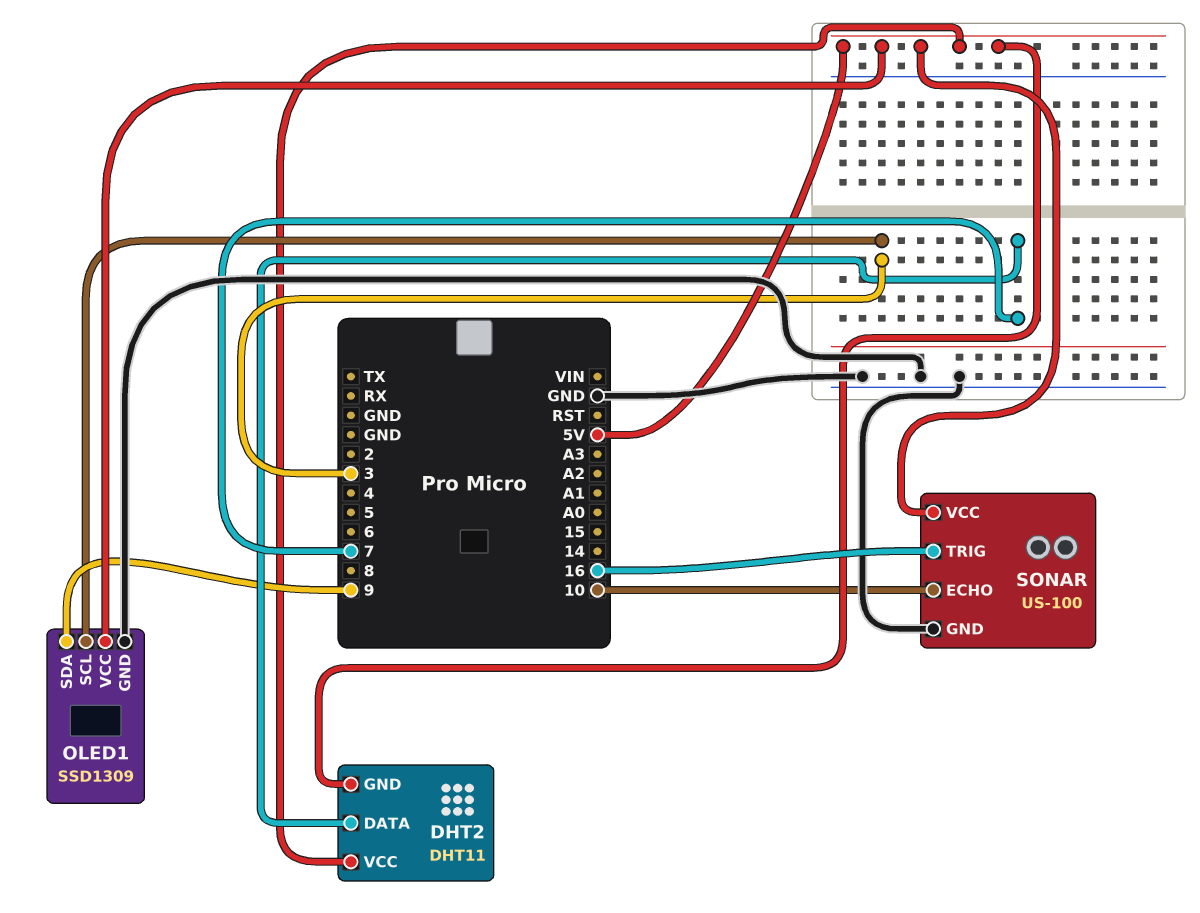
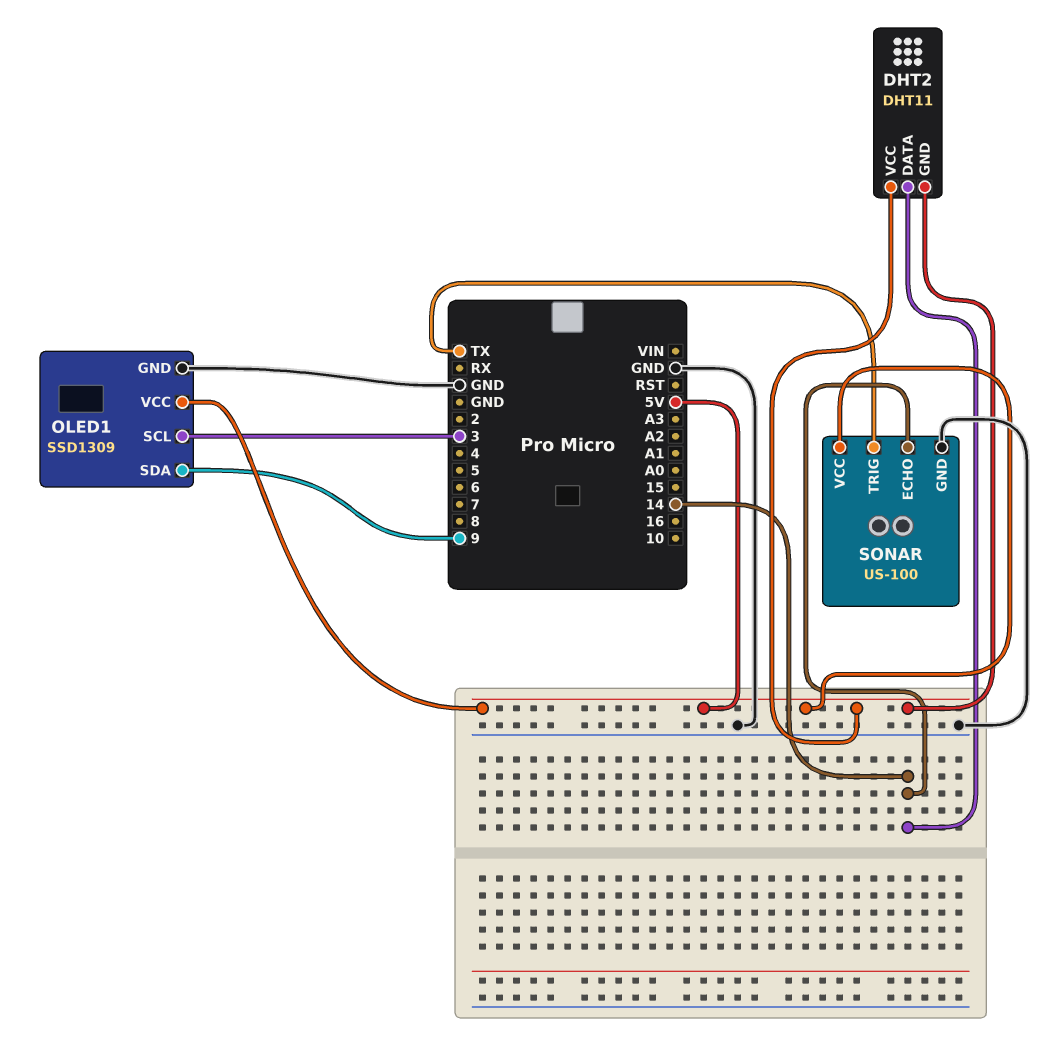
DHT2 pin DATA: 7 -> 14
SONAR pin ECHO: 10 -> 14
SONAR pin TRIG: 16 -> TX

